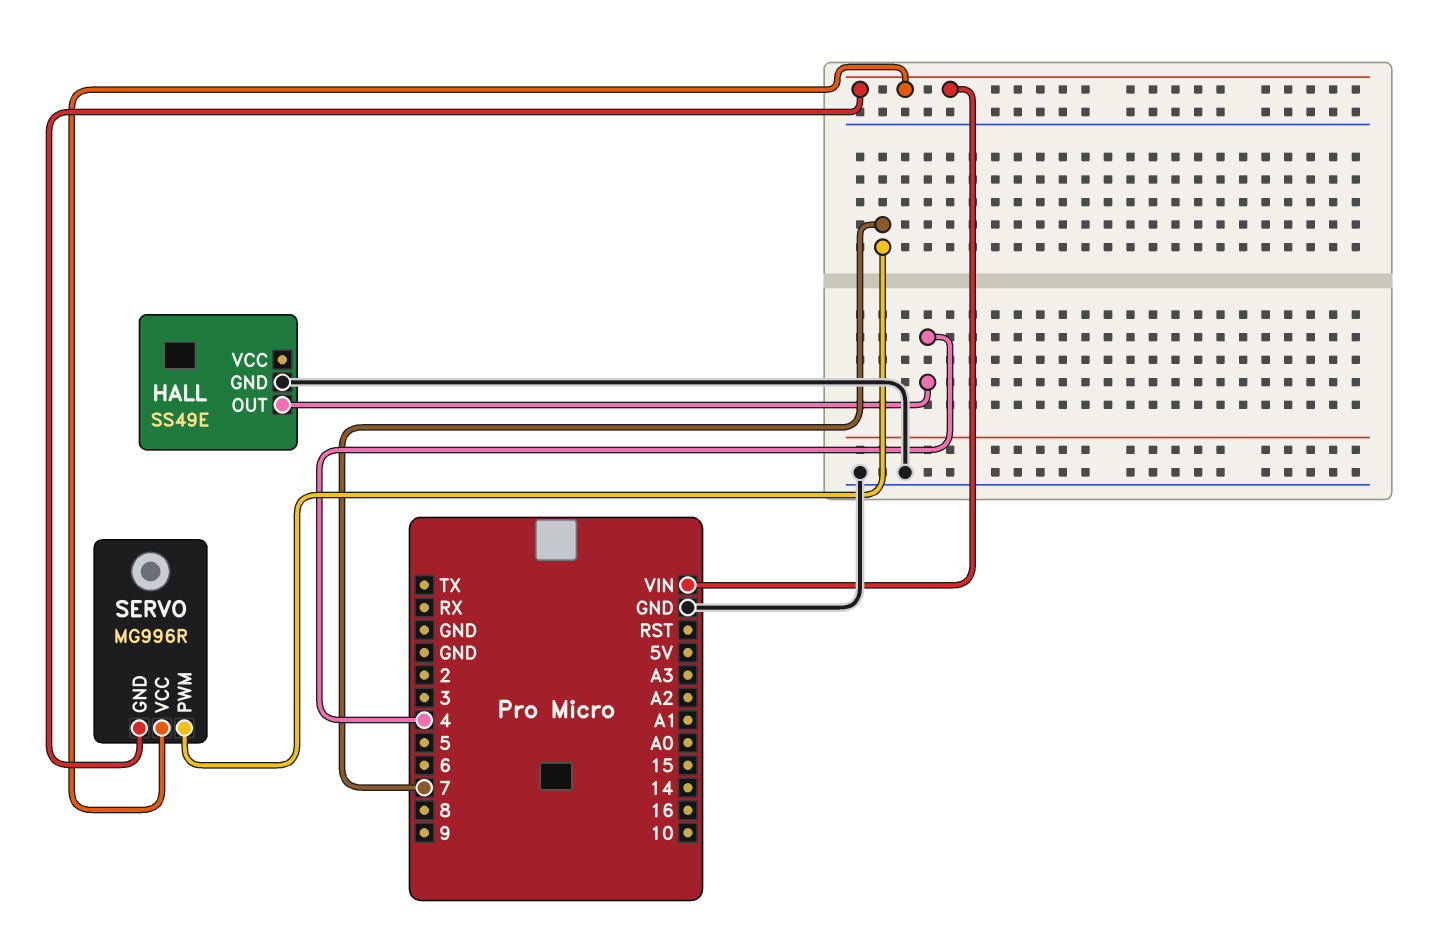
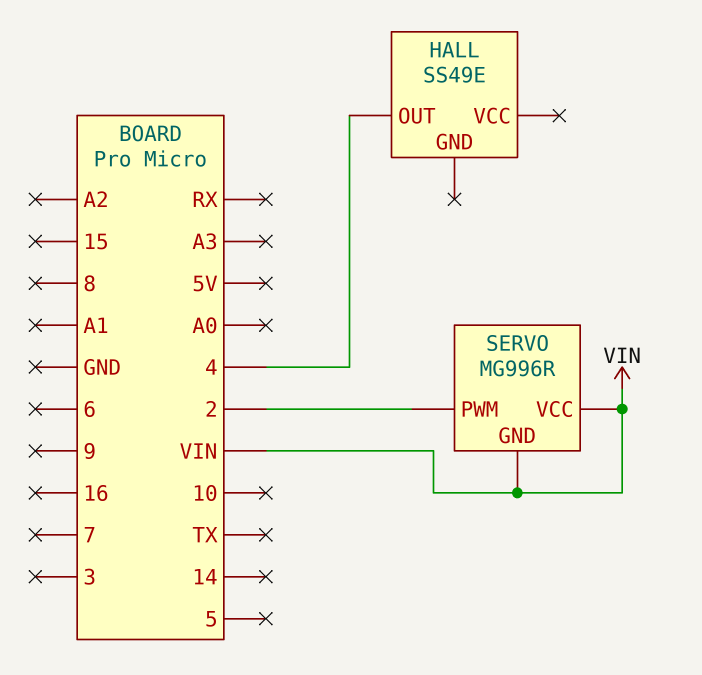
HALL pin GND: GND -> none
SERVO pin PWM: 7 -> 2

